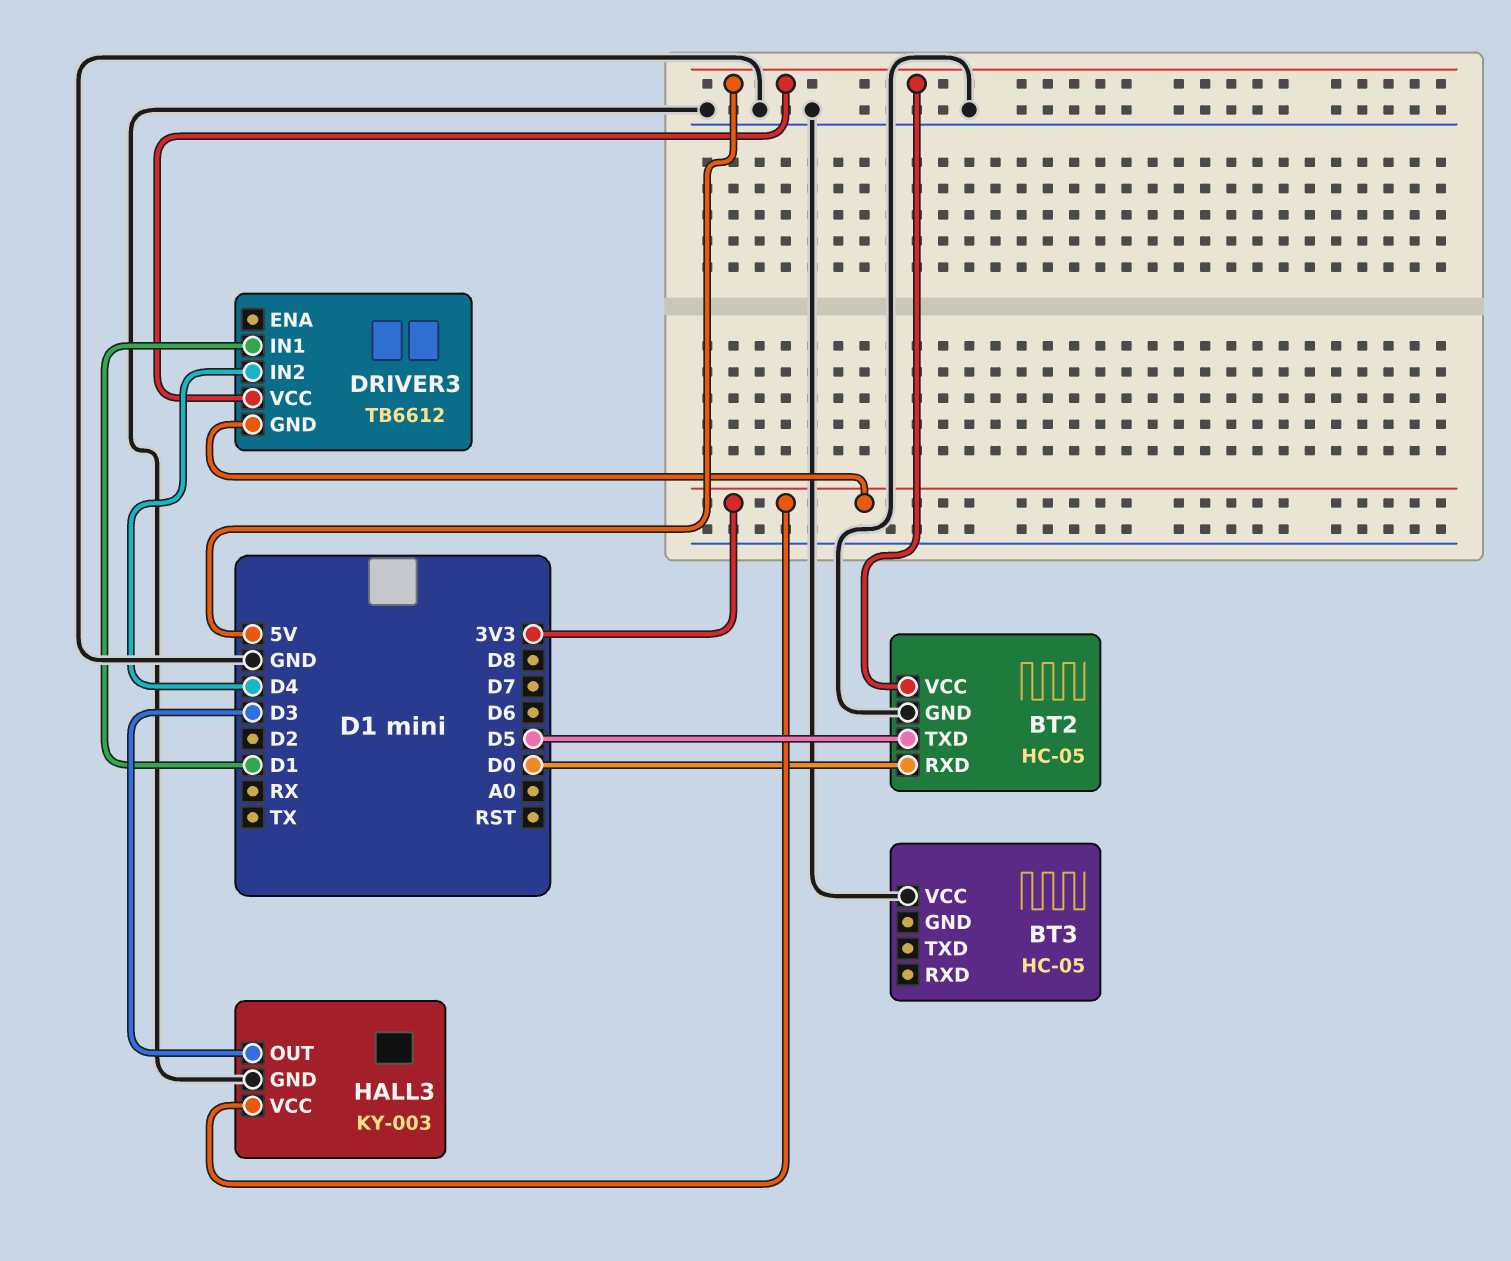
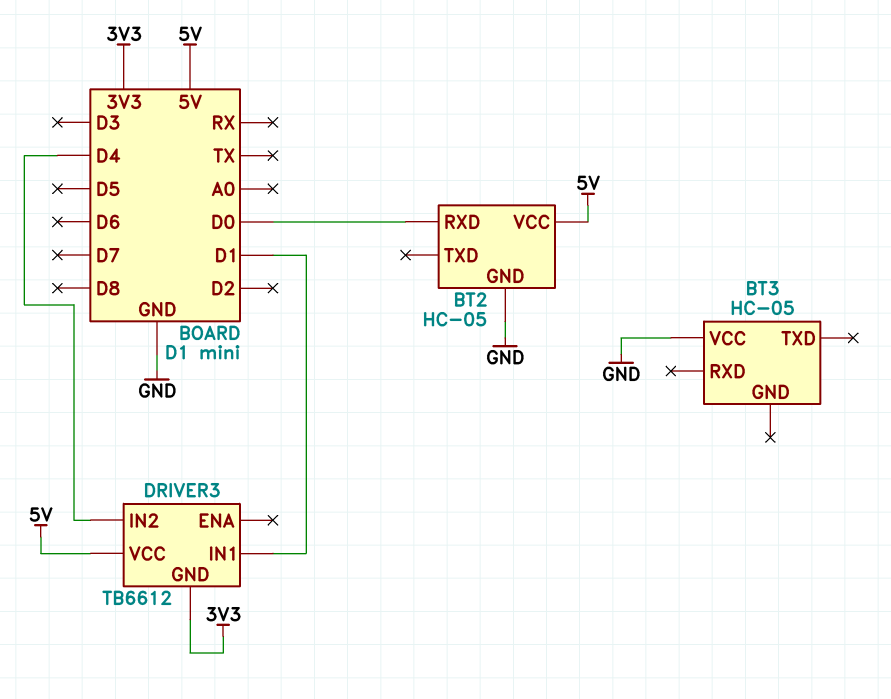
BT2 pin TXD: D5 -> none
HALL3: KY-003 -> none
HALL3 pin GND: GND -> none
HALL3 pin OUT: D3 -> none
HALL3 pin VCC: 3V3 -> none

